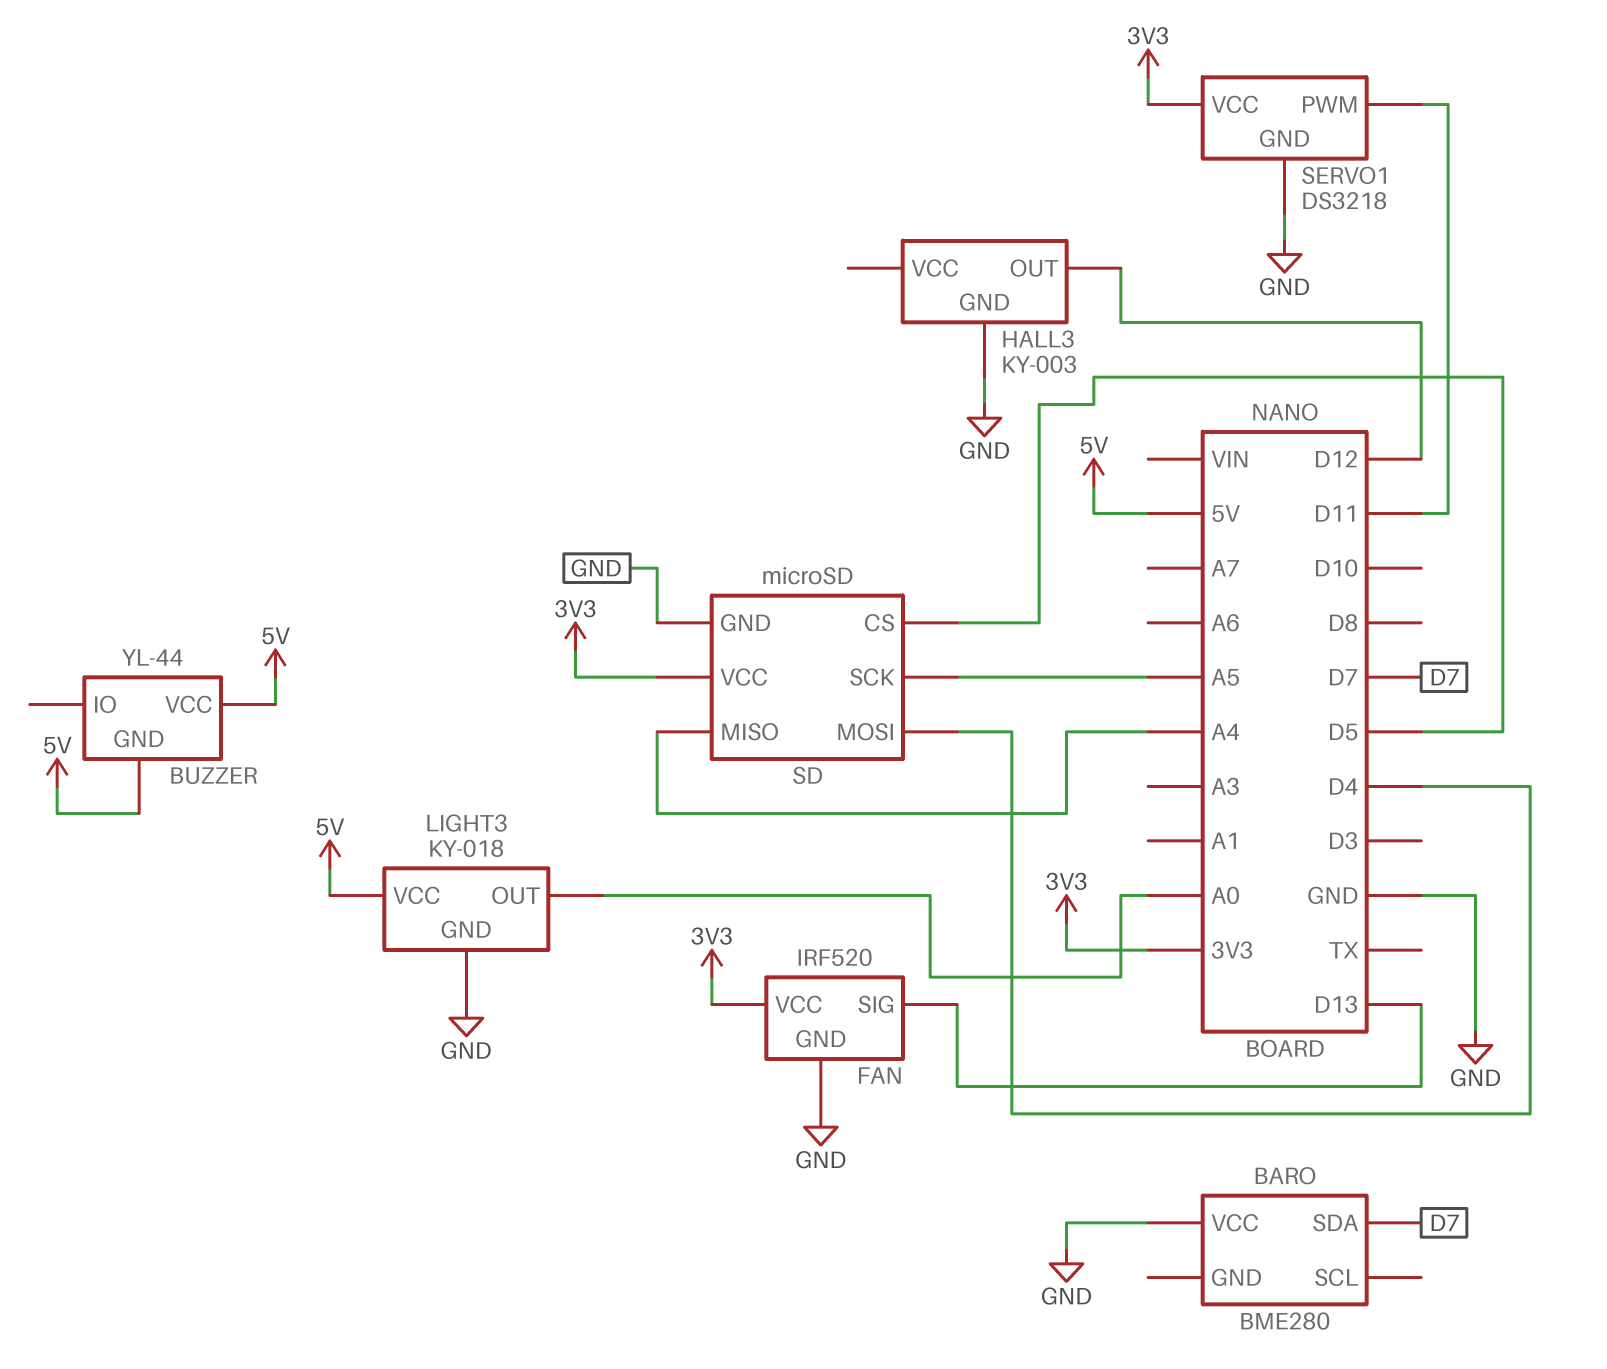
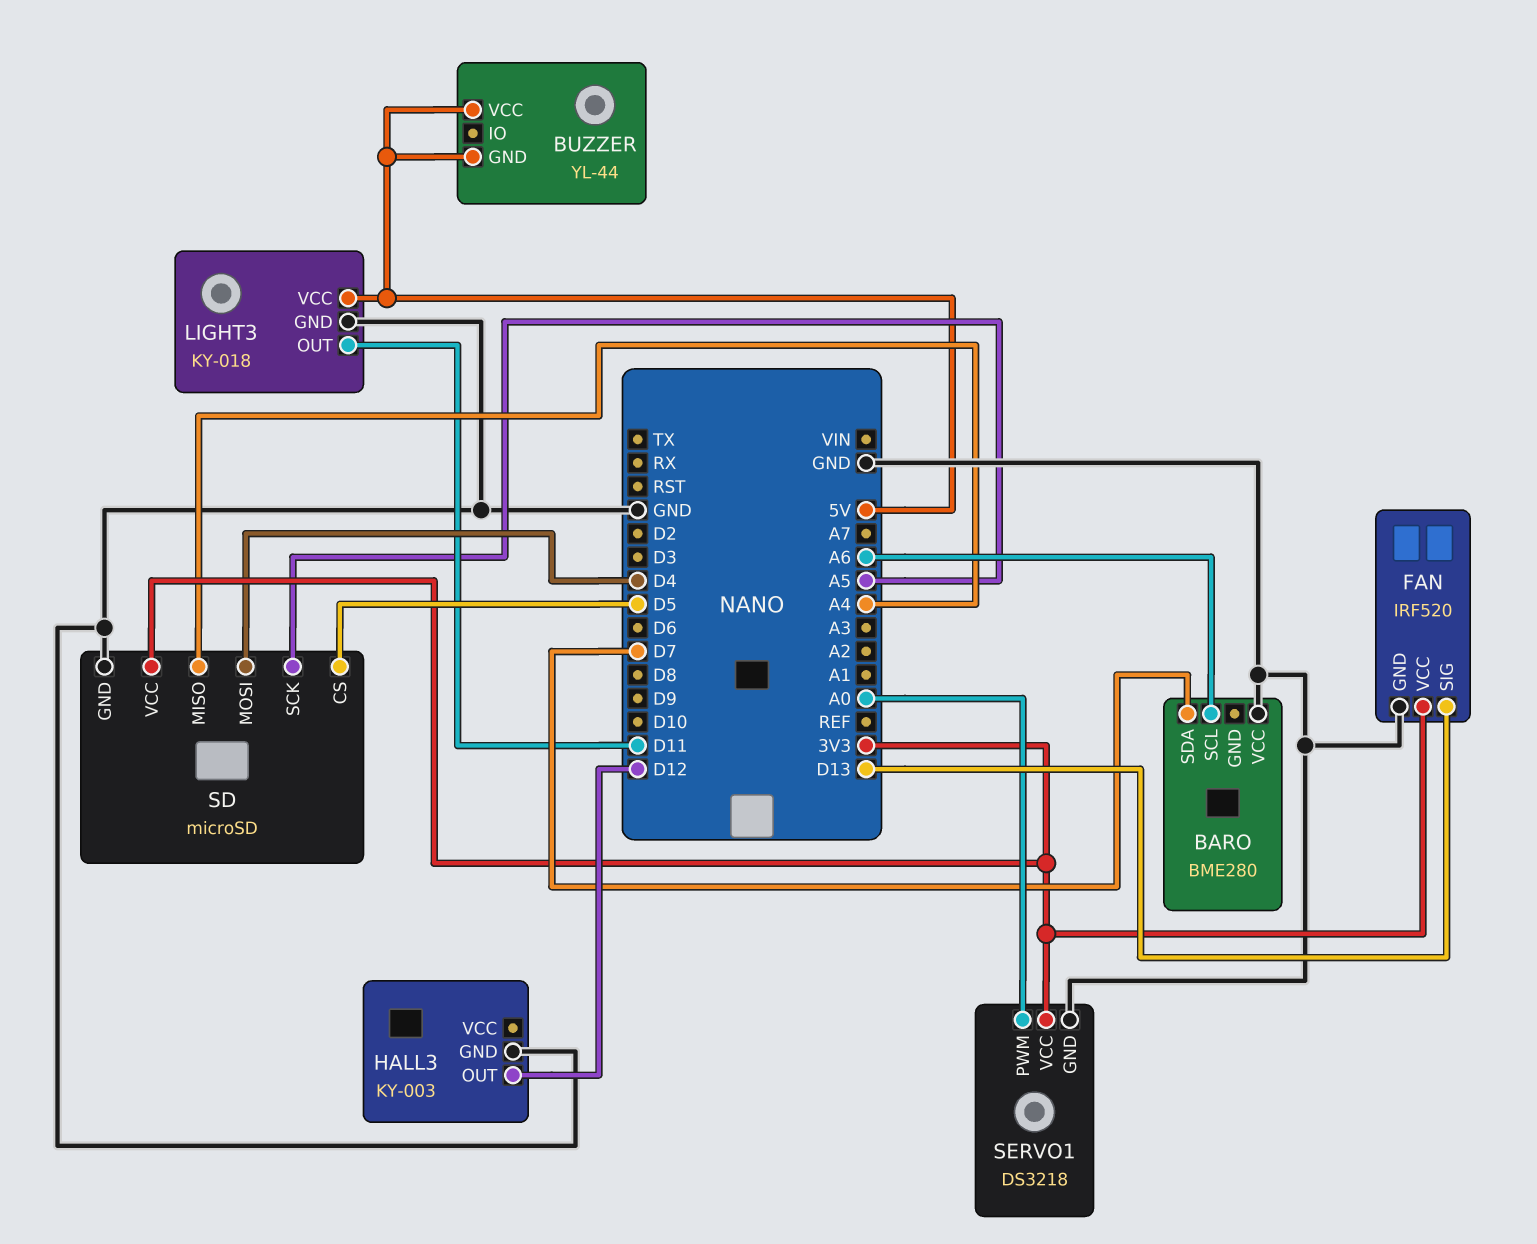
BARO pin SCL: none -> A6
LIGHT3 pin OUT: A0 -> D11
SERVO1 pin PWM: D11 -> A0

